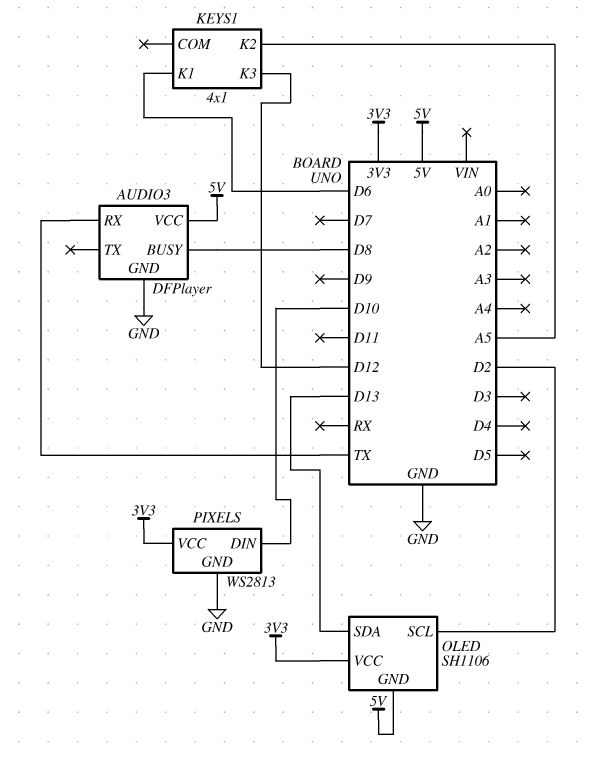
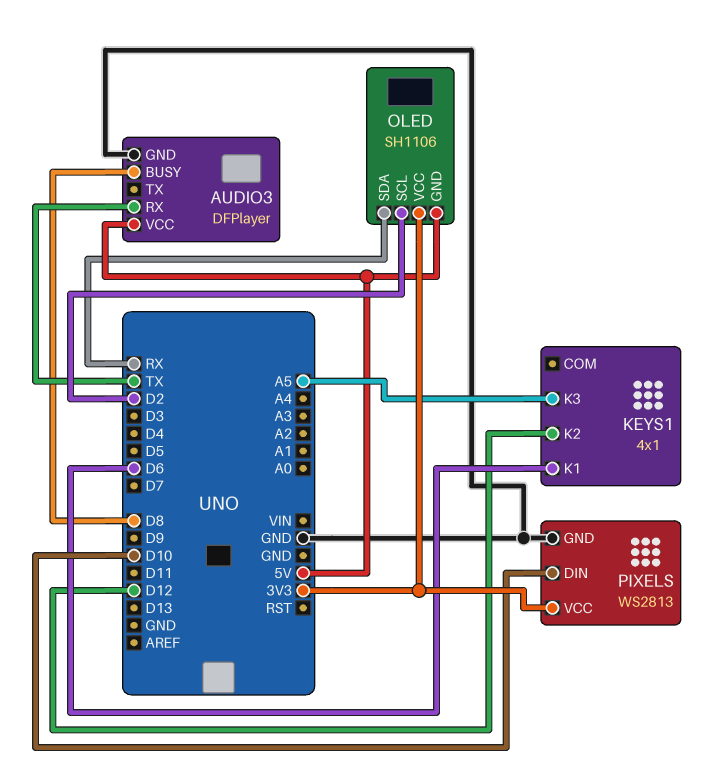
KEYS1 pin K2: A5 -> D12
KEYS1 pin K3: D12 -> A5
OLED pin SDA: D13 -> RX

